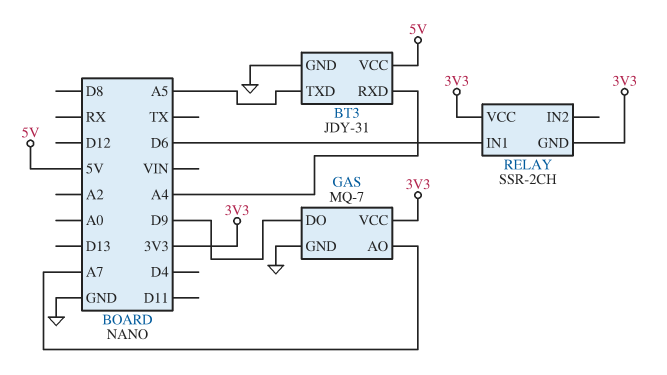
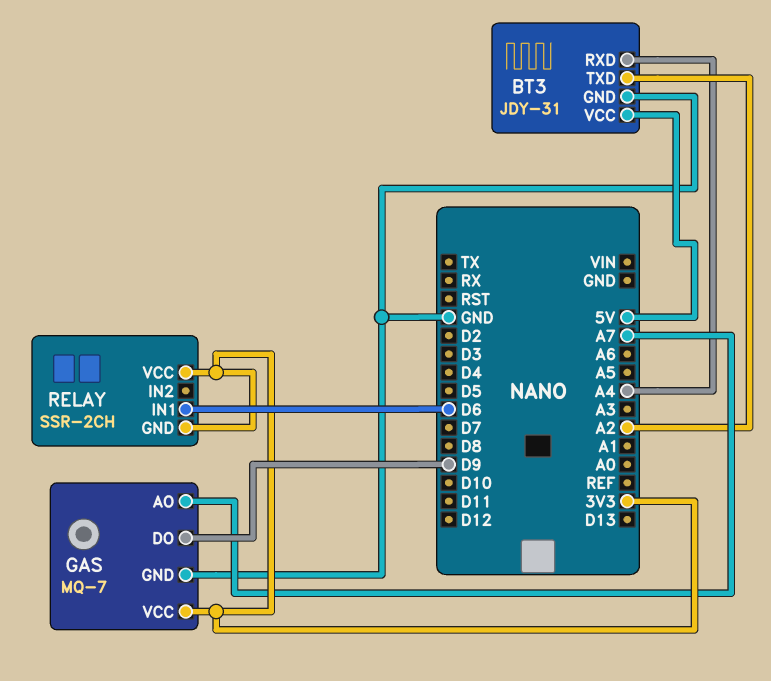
BT3 pin TXD: A5 -> A2

